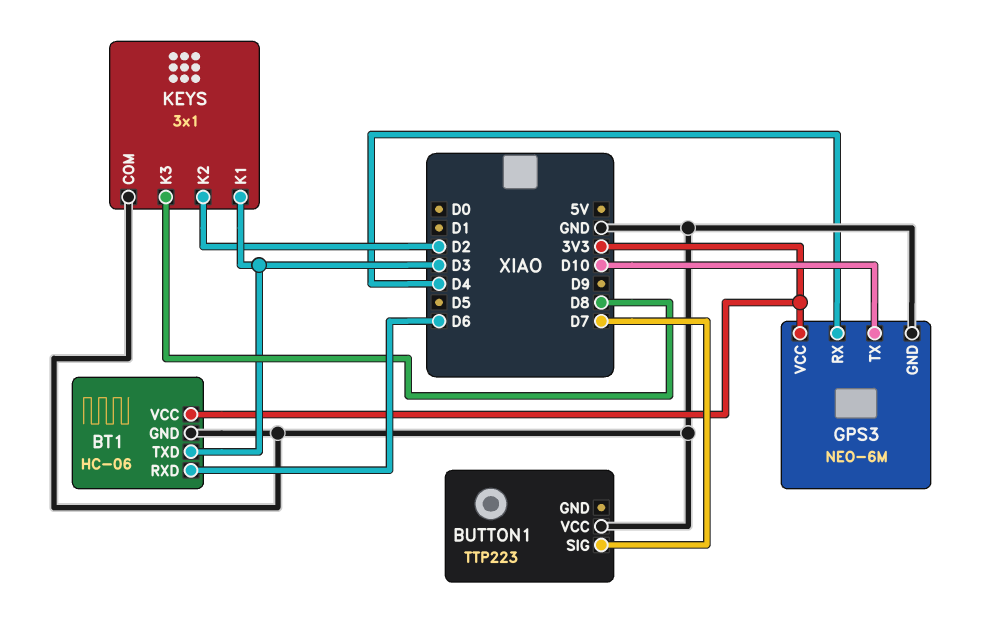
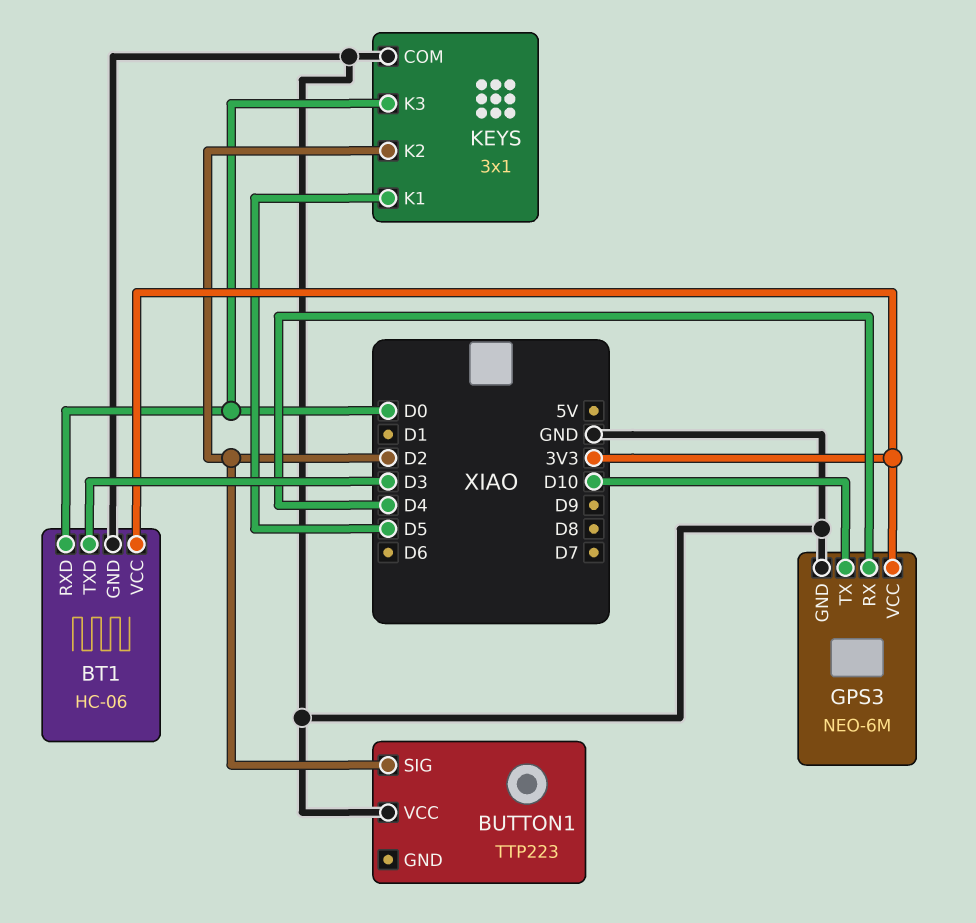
BT1 pin RXD: D6 -> D0
BUTTON1 pin SIG: D7 -> D2
KEYS pin K1: D3 -> D5
KEYS pin K3: D8 -> D0

